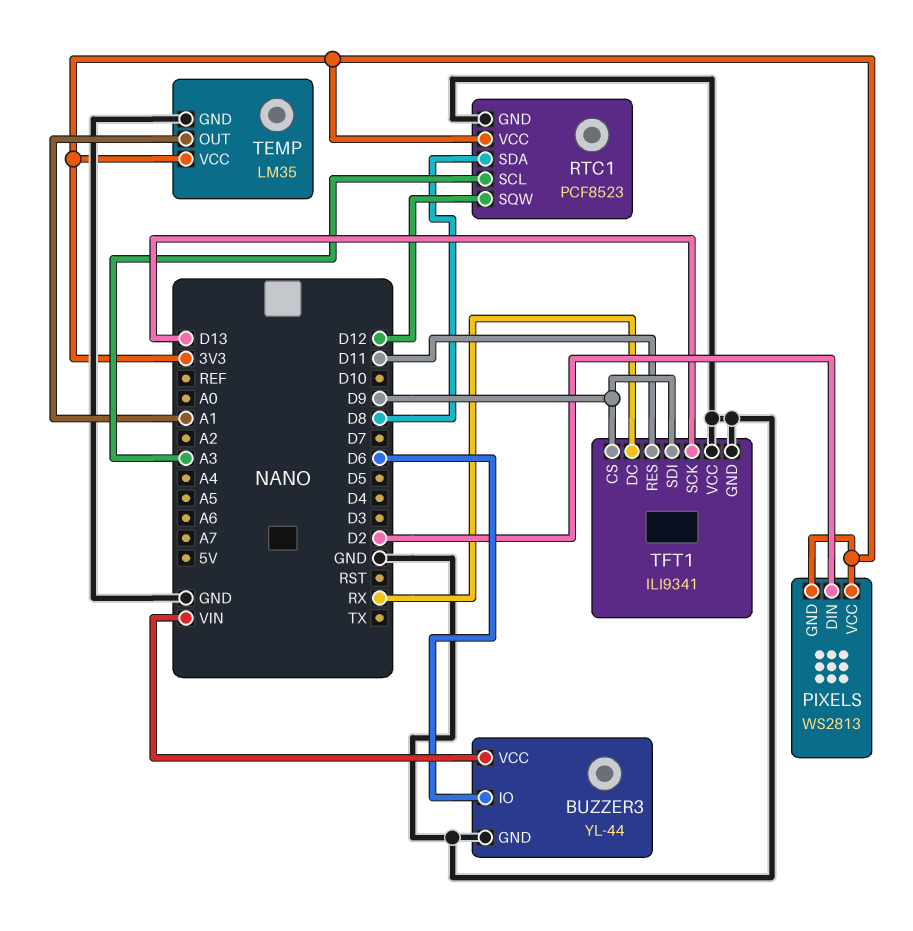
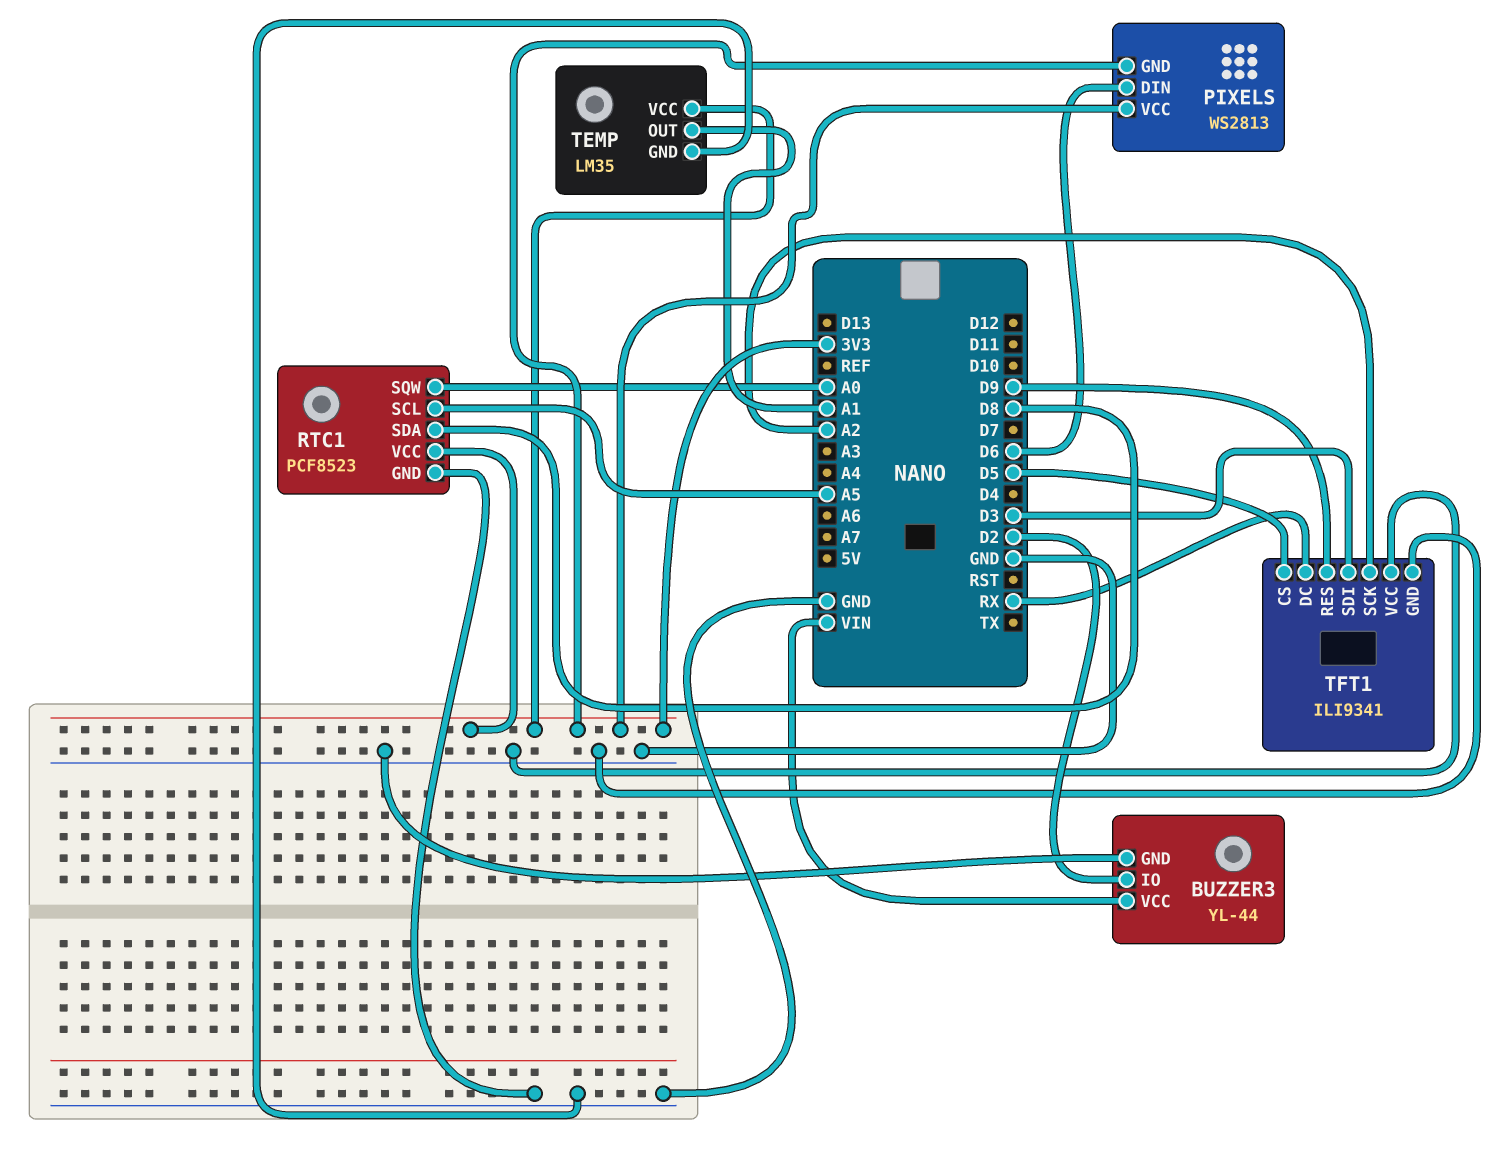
BUZZER3 pin IO: D6 -> D2
PIXELS pin DIN: D2 -> D6
RTC1 pin SCL: A3 -> A5
RTC1 pin SQW: D12 -> A0
TFT1 pin CS: D9 -> D5
TFT1 pin RES: D11 -> D9
TFT1 pin SCK: D13 -> A2
TFT1 pin SDI: D9 -> D3

